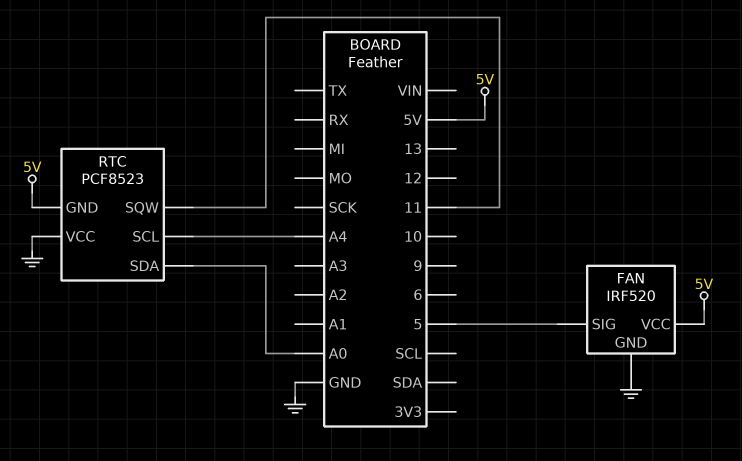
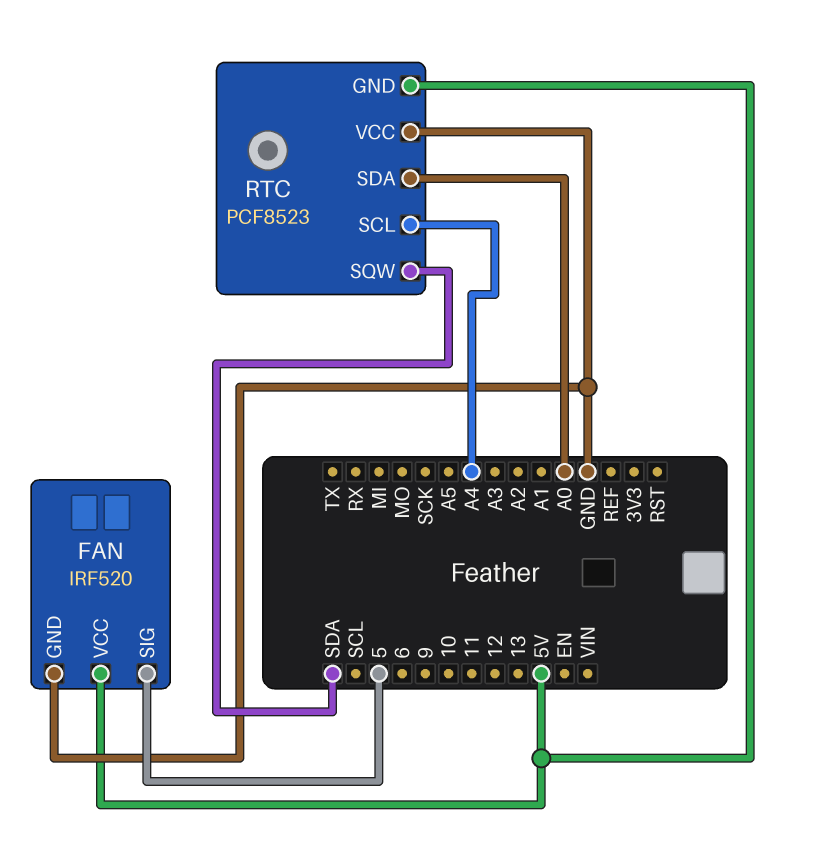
RTC pin SQW: 11 -> SDA

